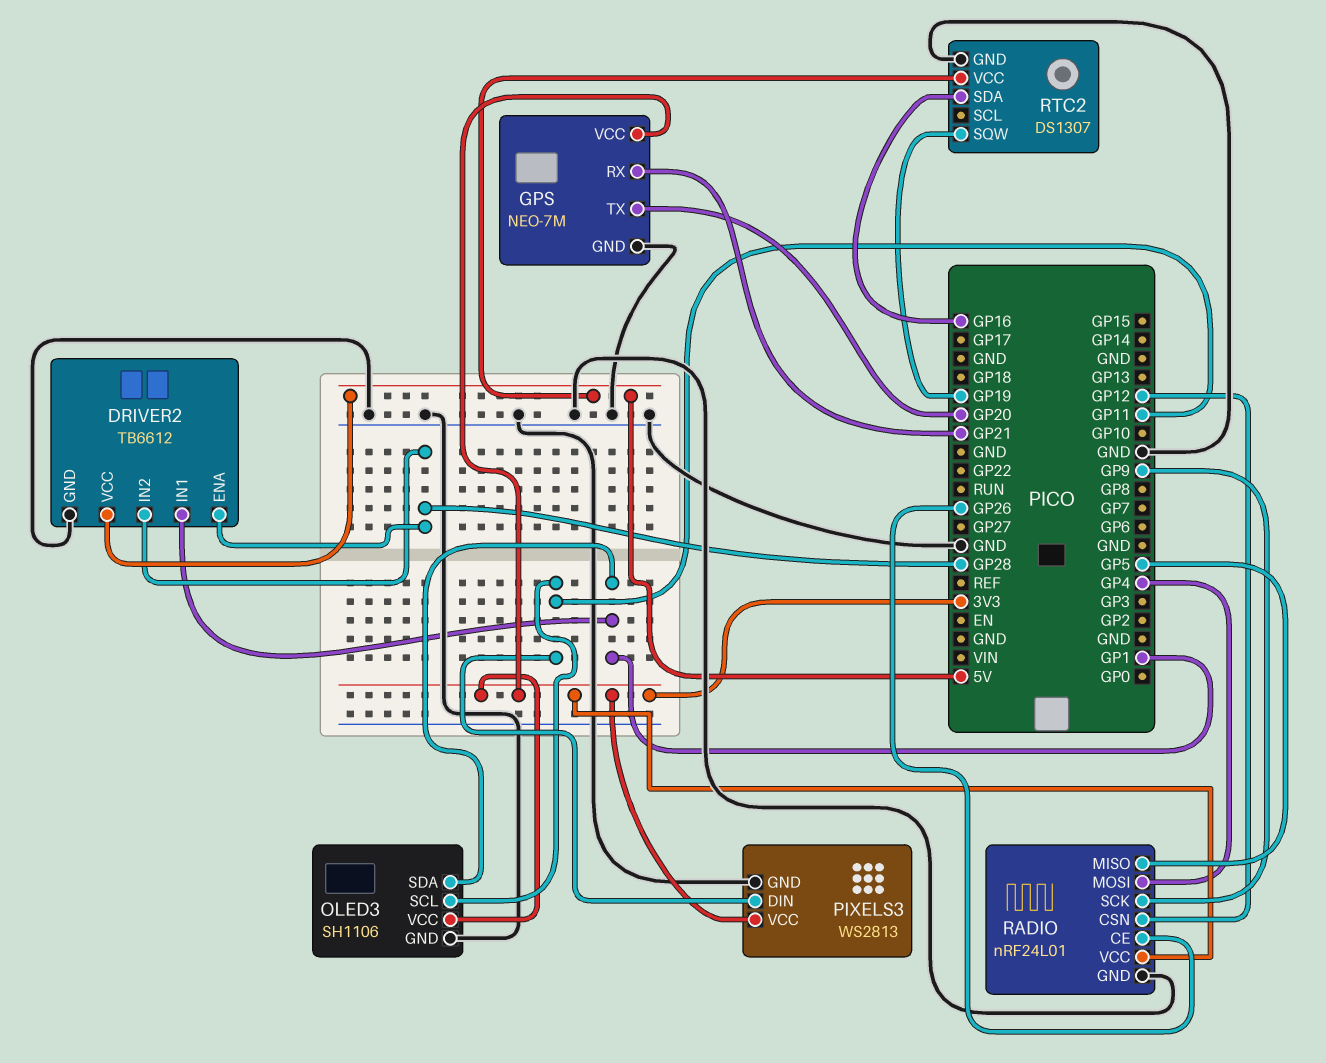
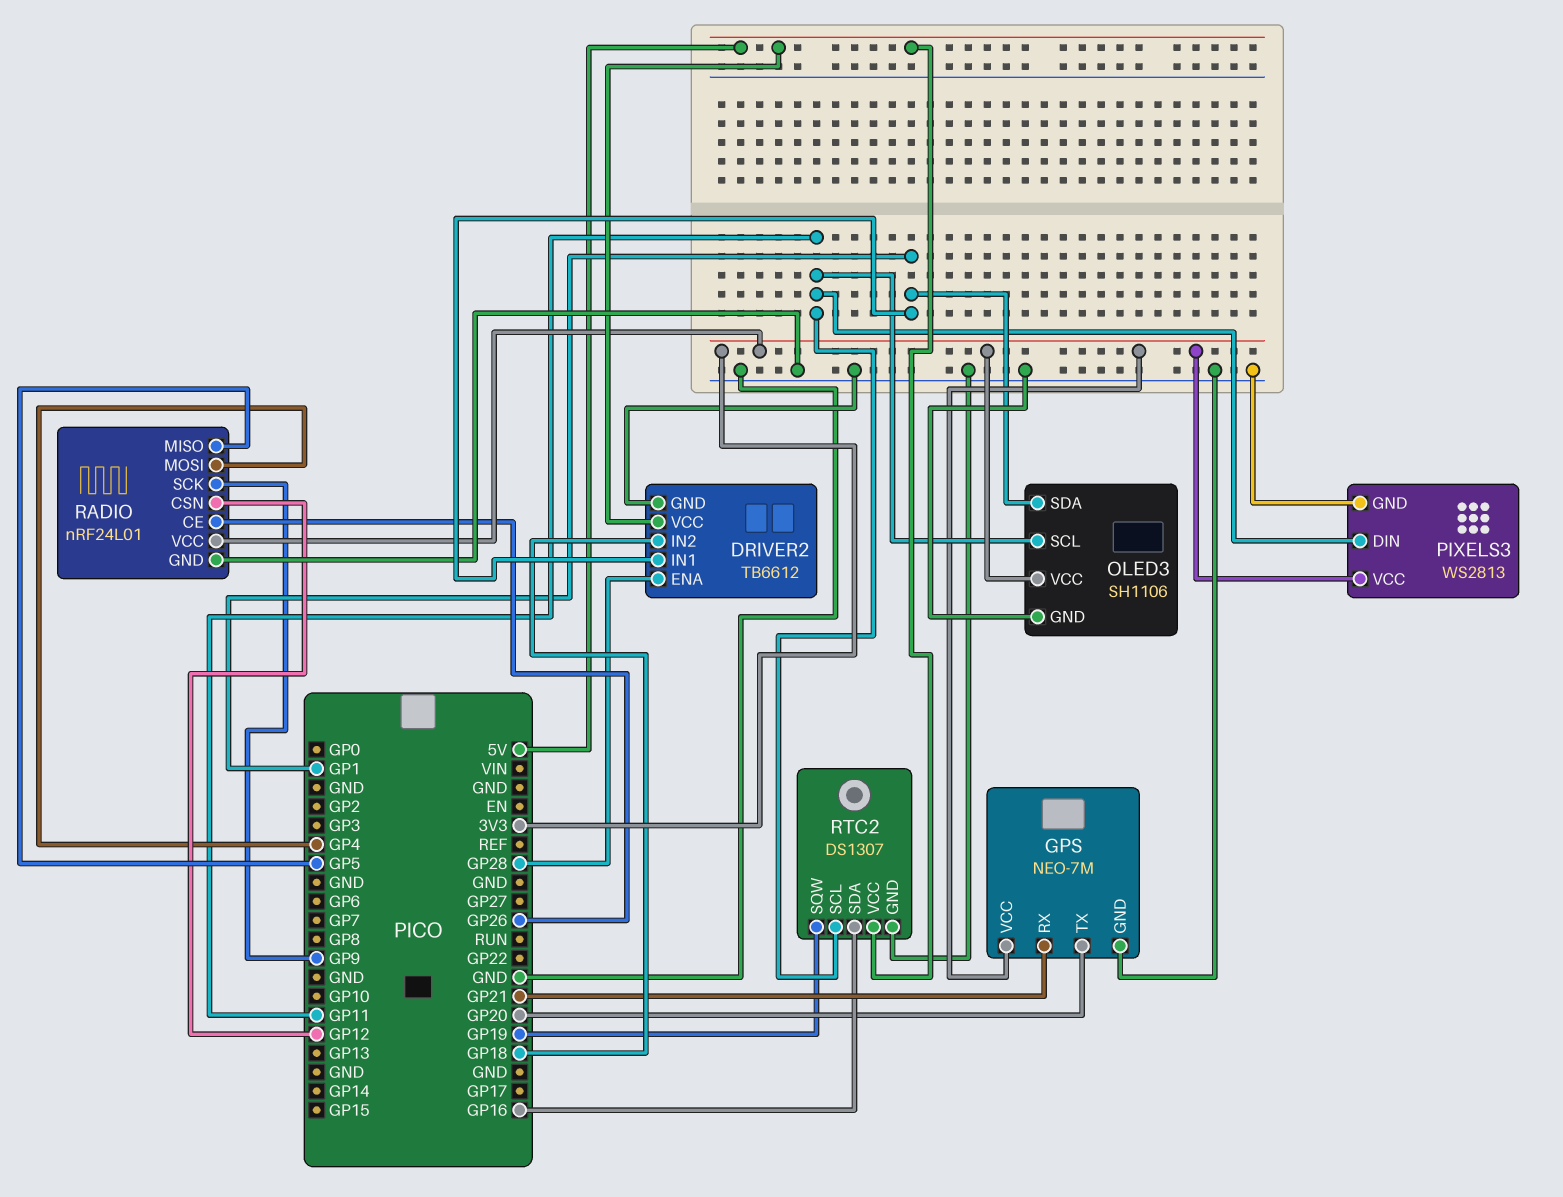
DRIVER2 pin IN2: GP28 -> GP18
RTC2 pin SCL: none -> GP11

